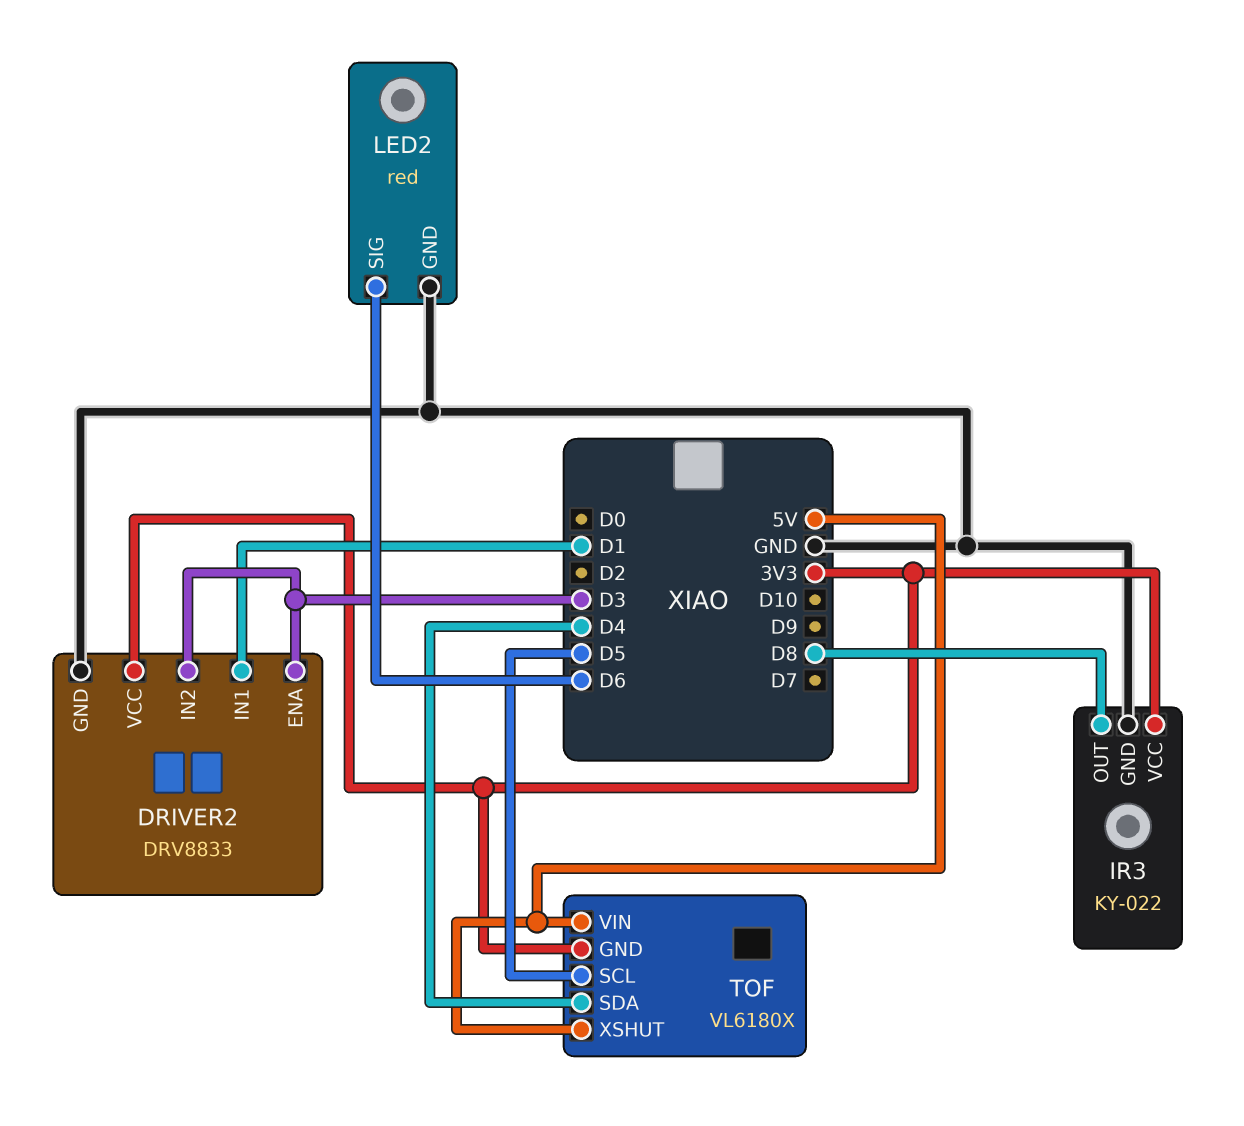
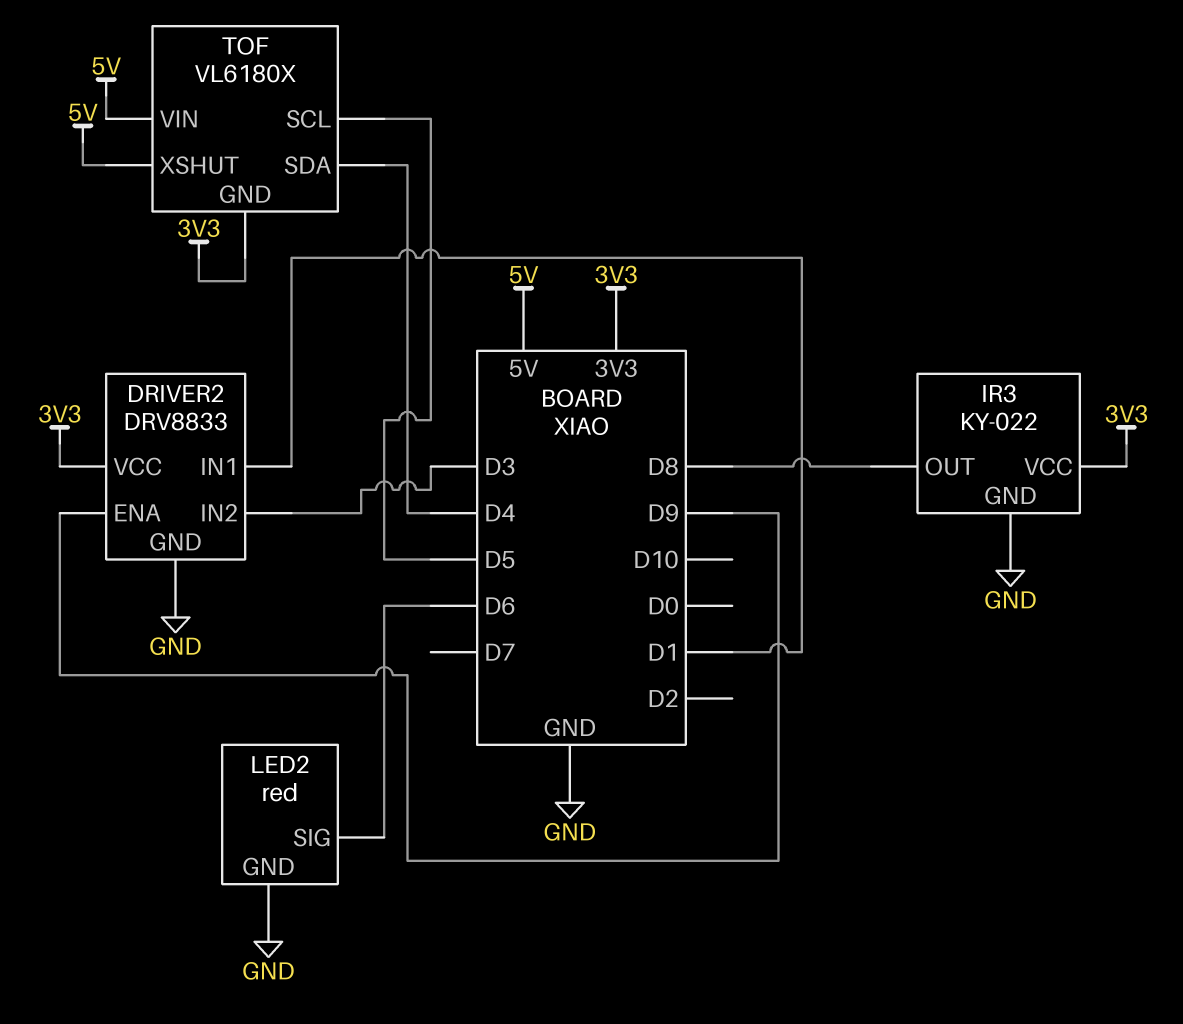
DRIVER2 pin ENA: D3 -> D9

